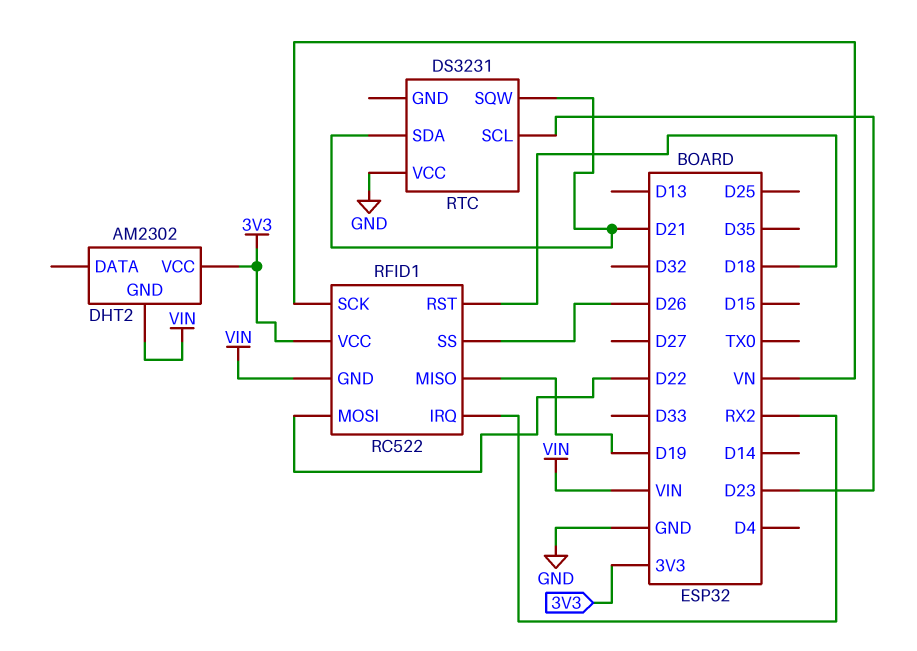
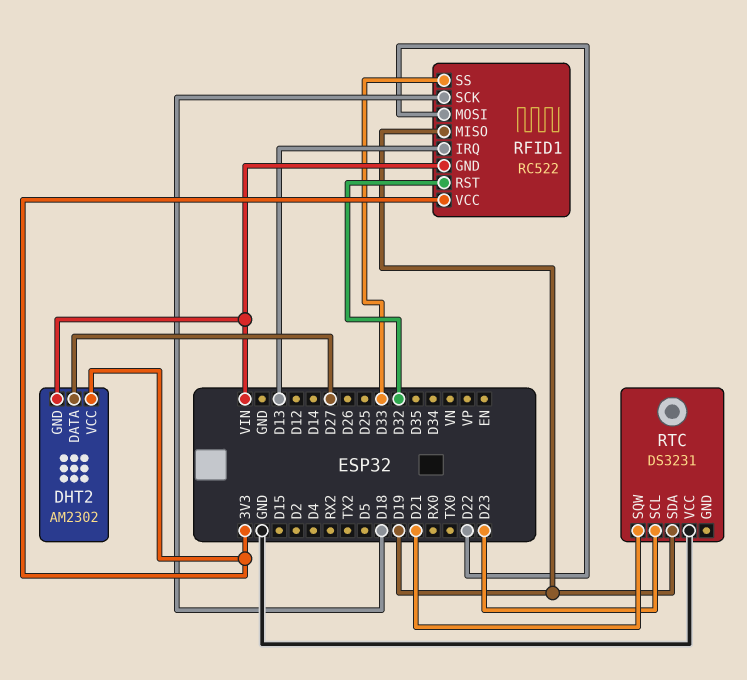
DHT2 pin DATA: none -> D27
RFID1 pin IRQ: RX2 -> D13
RFID1 pin RST: D18 -> D32
RFID1 pin SCK: VN -> D18
RFID1 pin SS: D26 -> D33
RTC pin SDA: D21 -> D19

